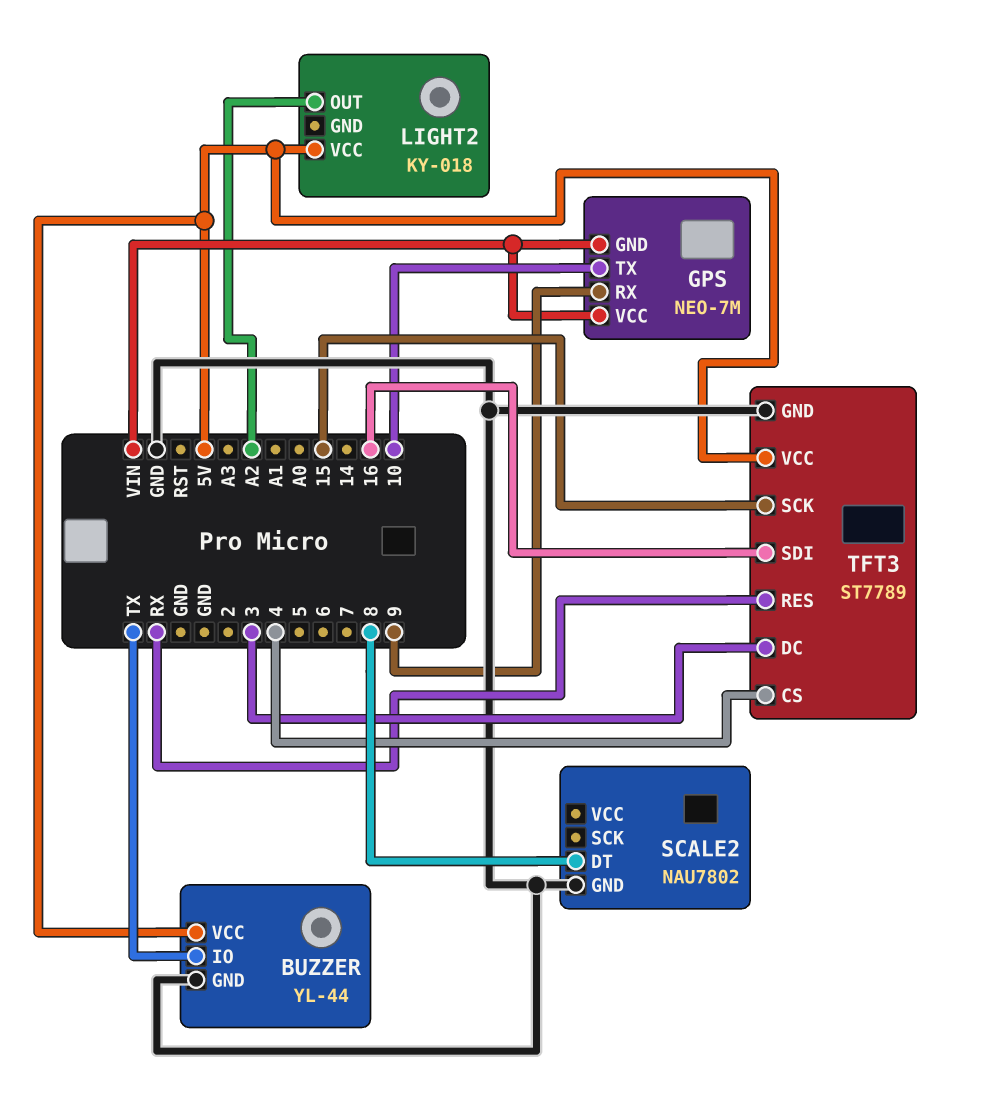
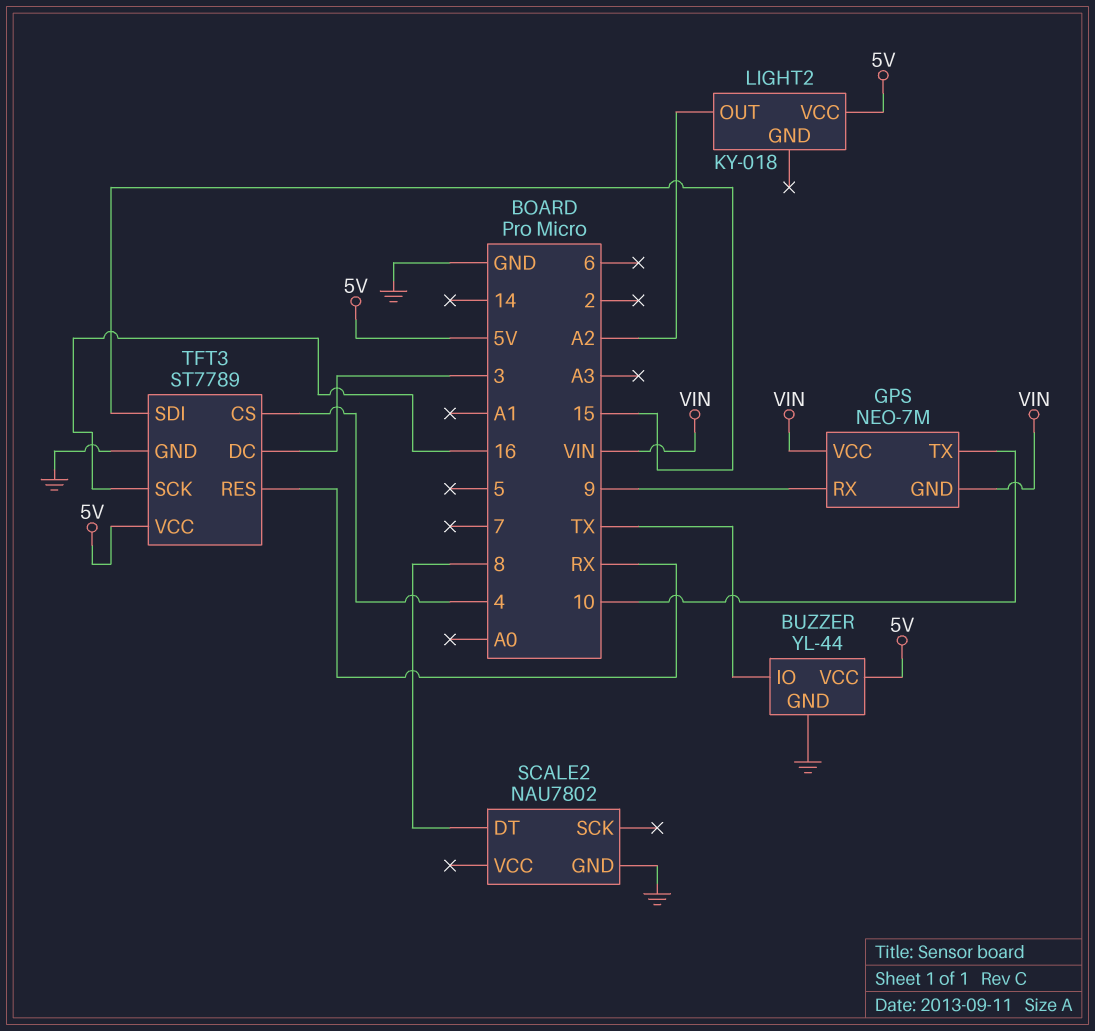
TFT3 pin SCK: 15 -> 16
TFT3 pin SDI: 16 -> 15

